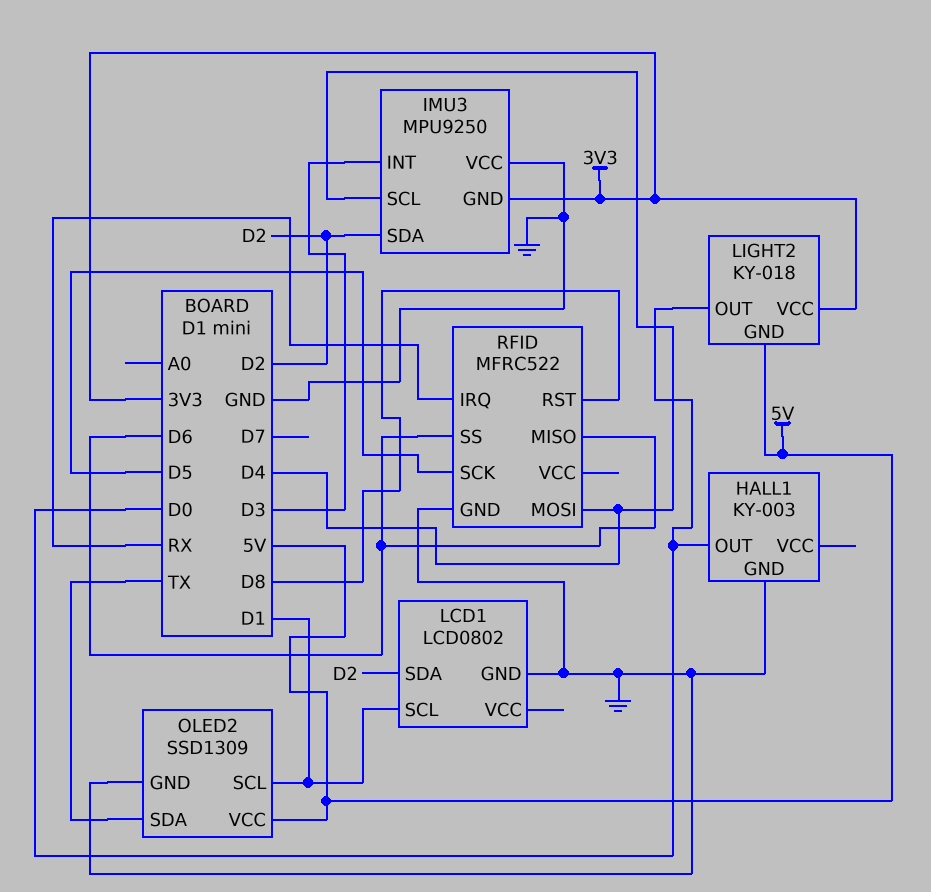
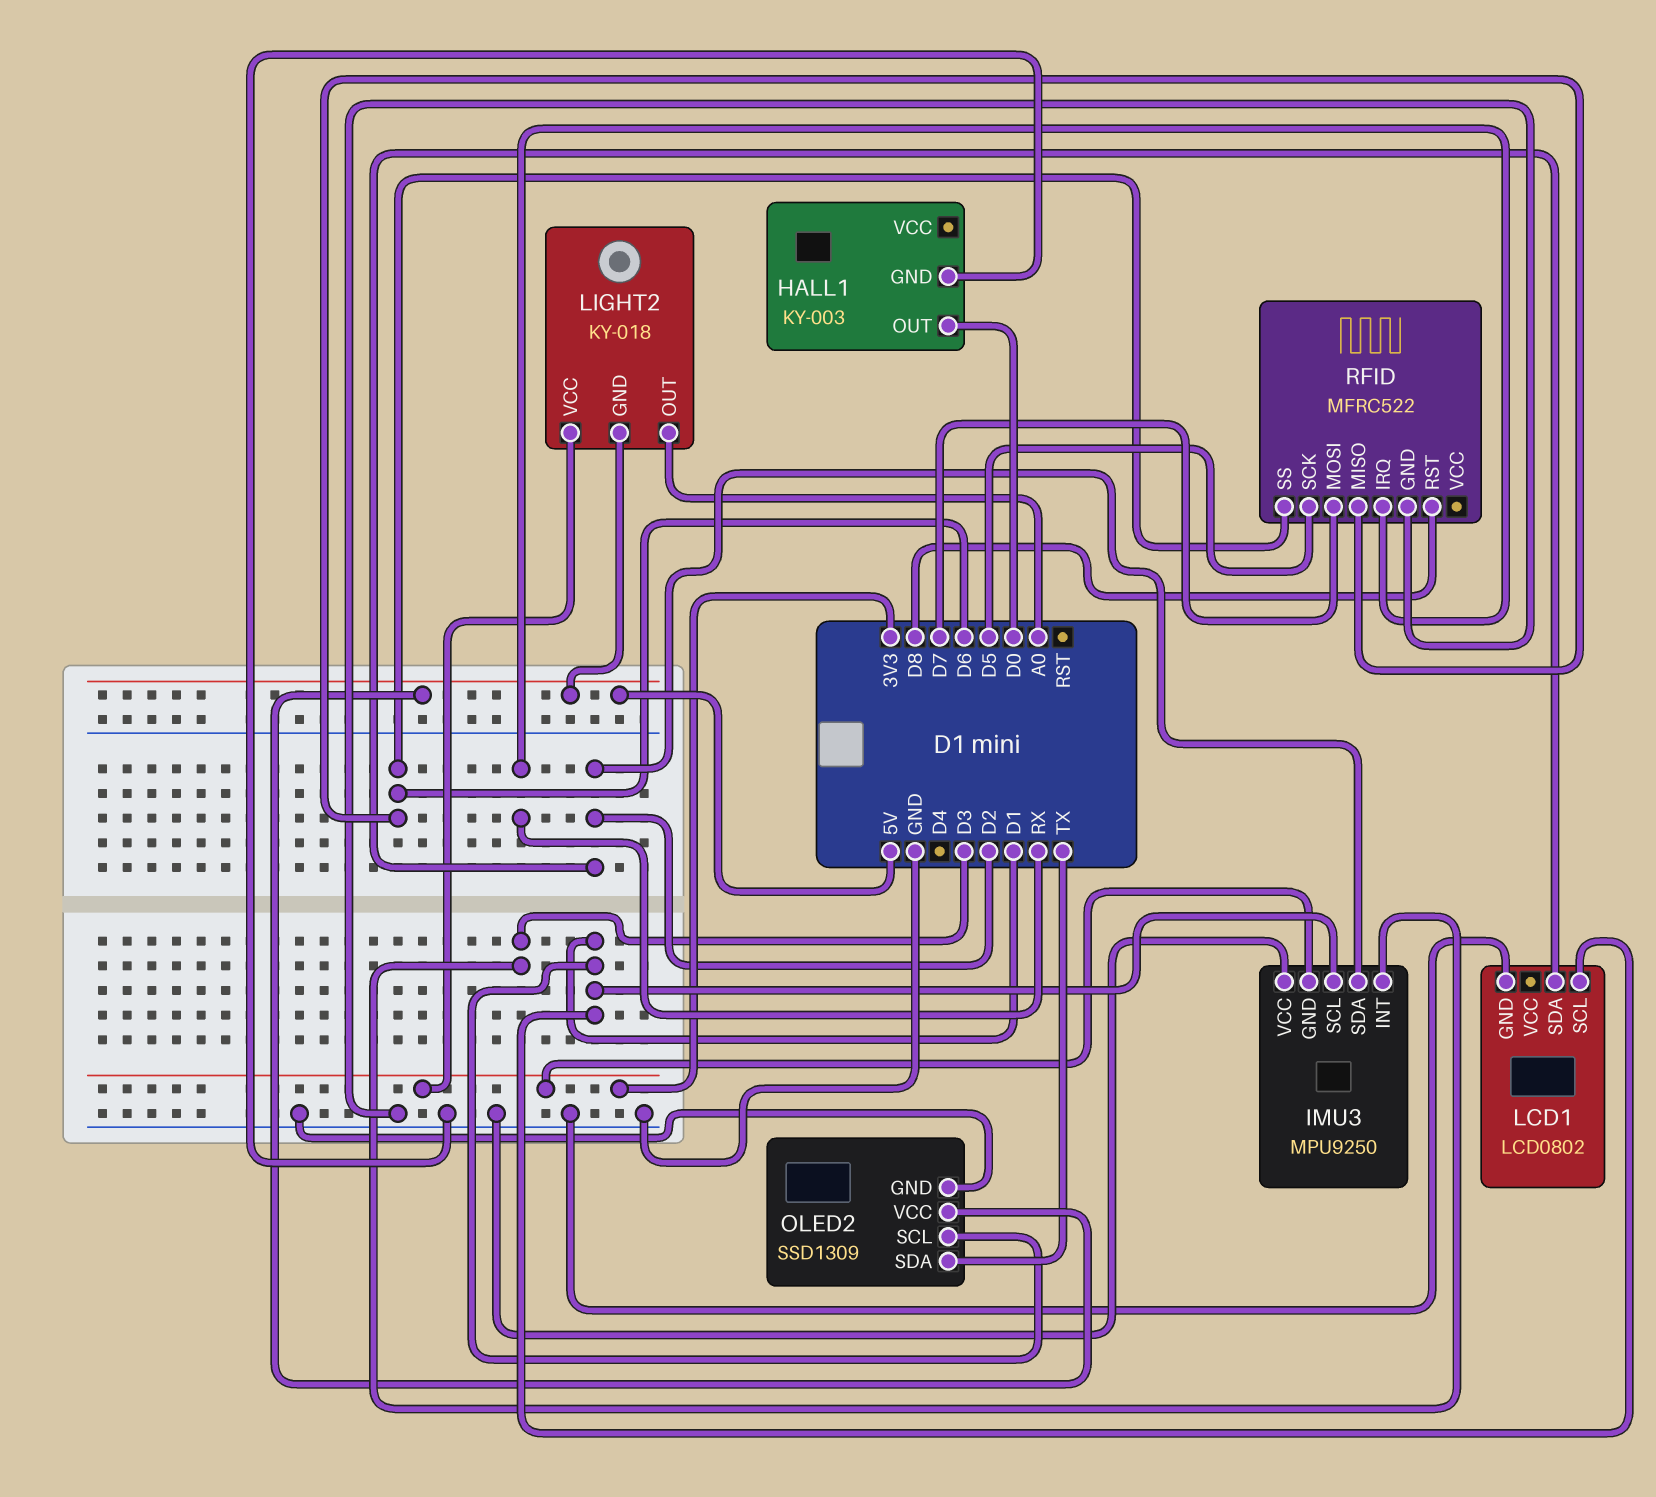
IMU3 pin SCL: D4 -> D1
LIGHT2 pin OUT: D0 -> A0
RFID pin MOSI: D4 -> D7

